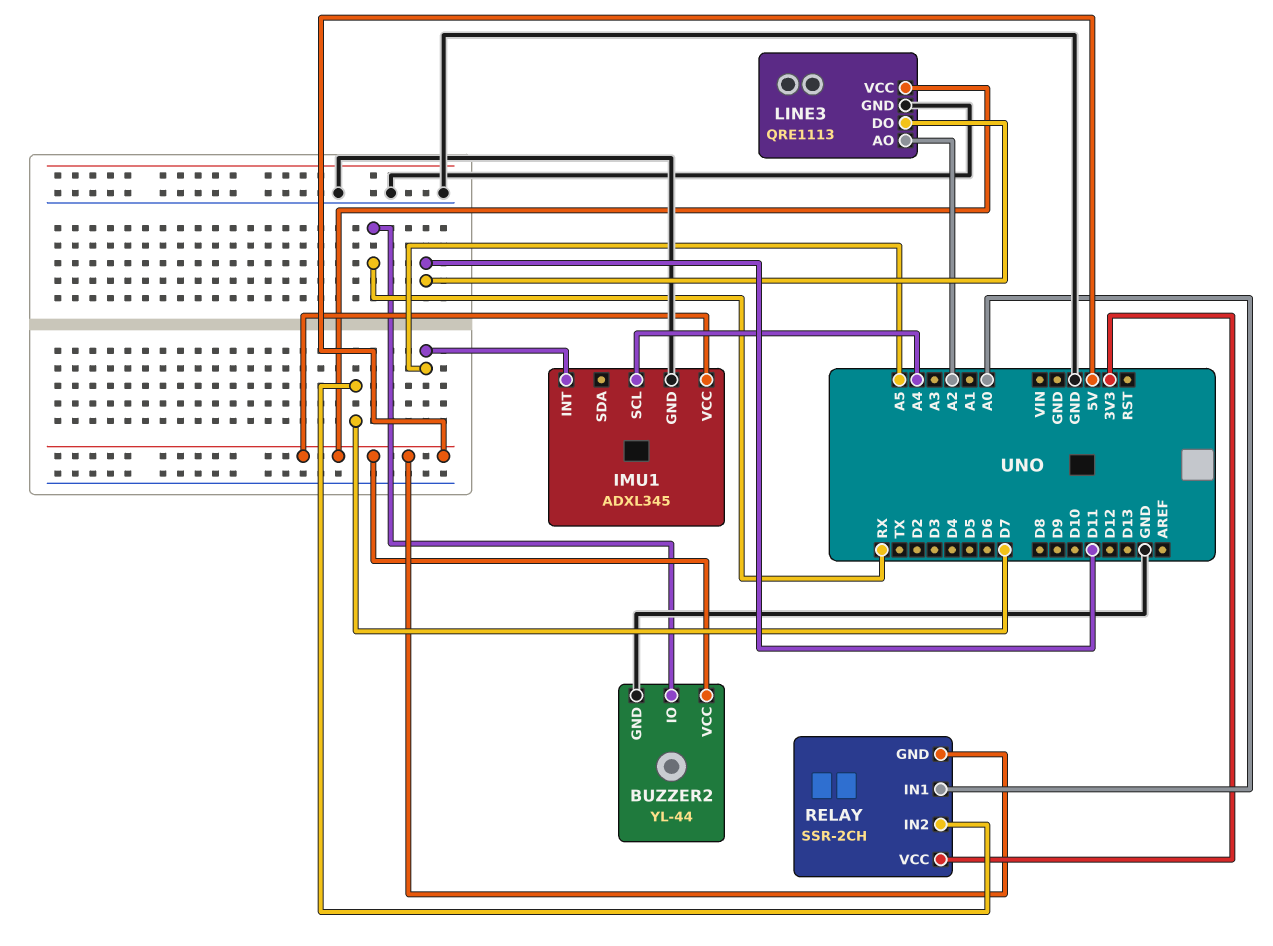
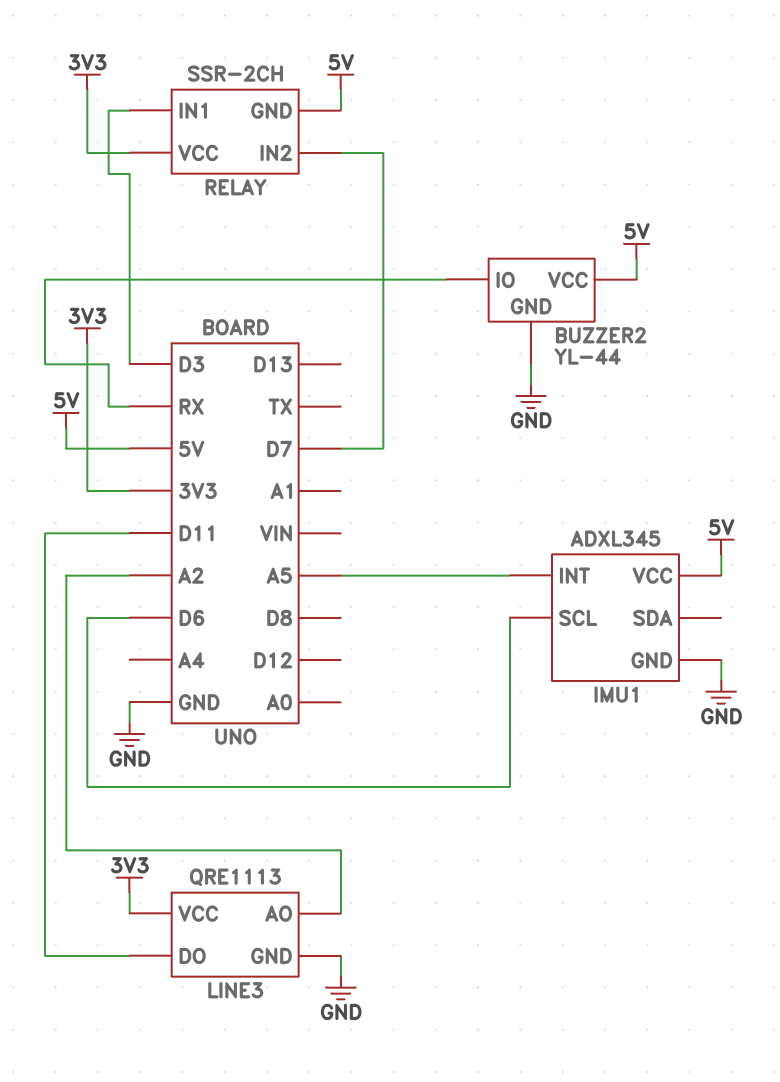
IMU1 pin SCL: A4 -> D6
LINE3 pin VCC: 5V -> 3V3
RELAY pin IN1: A0 -> D3

